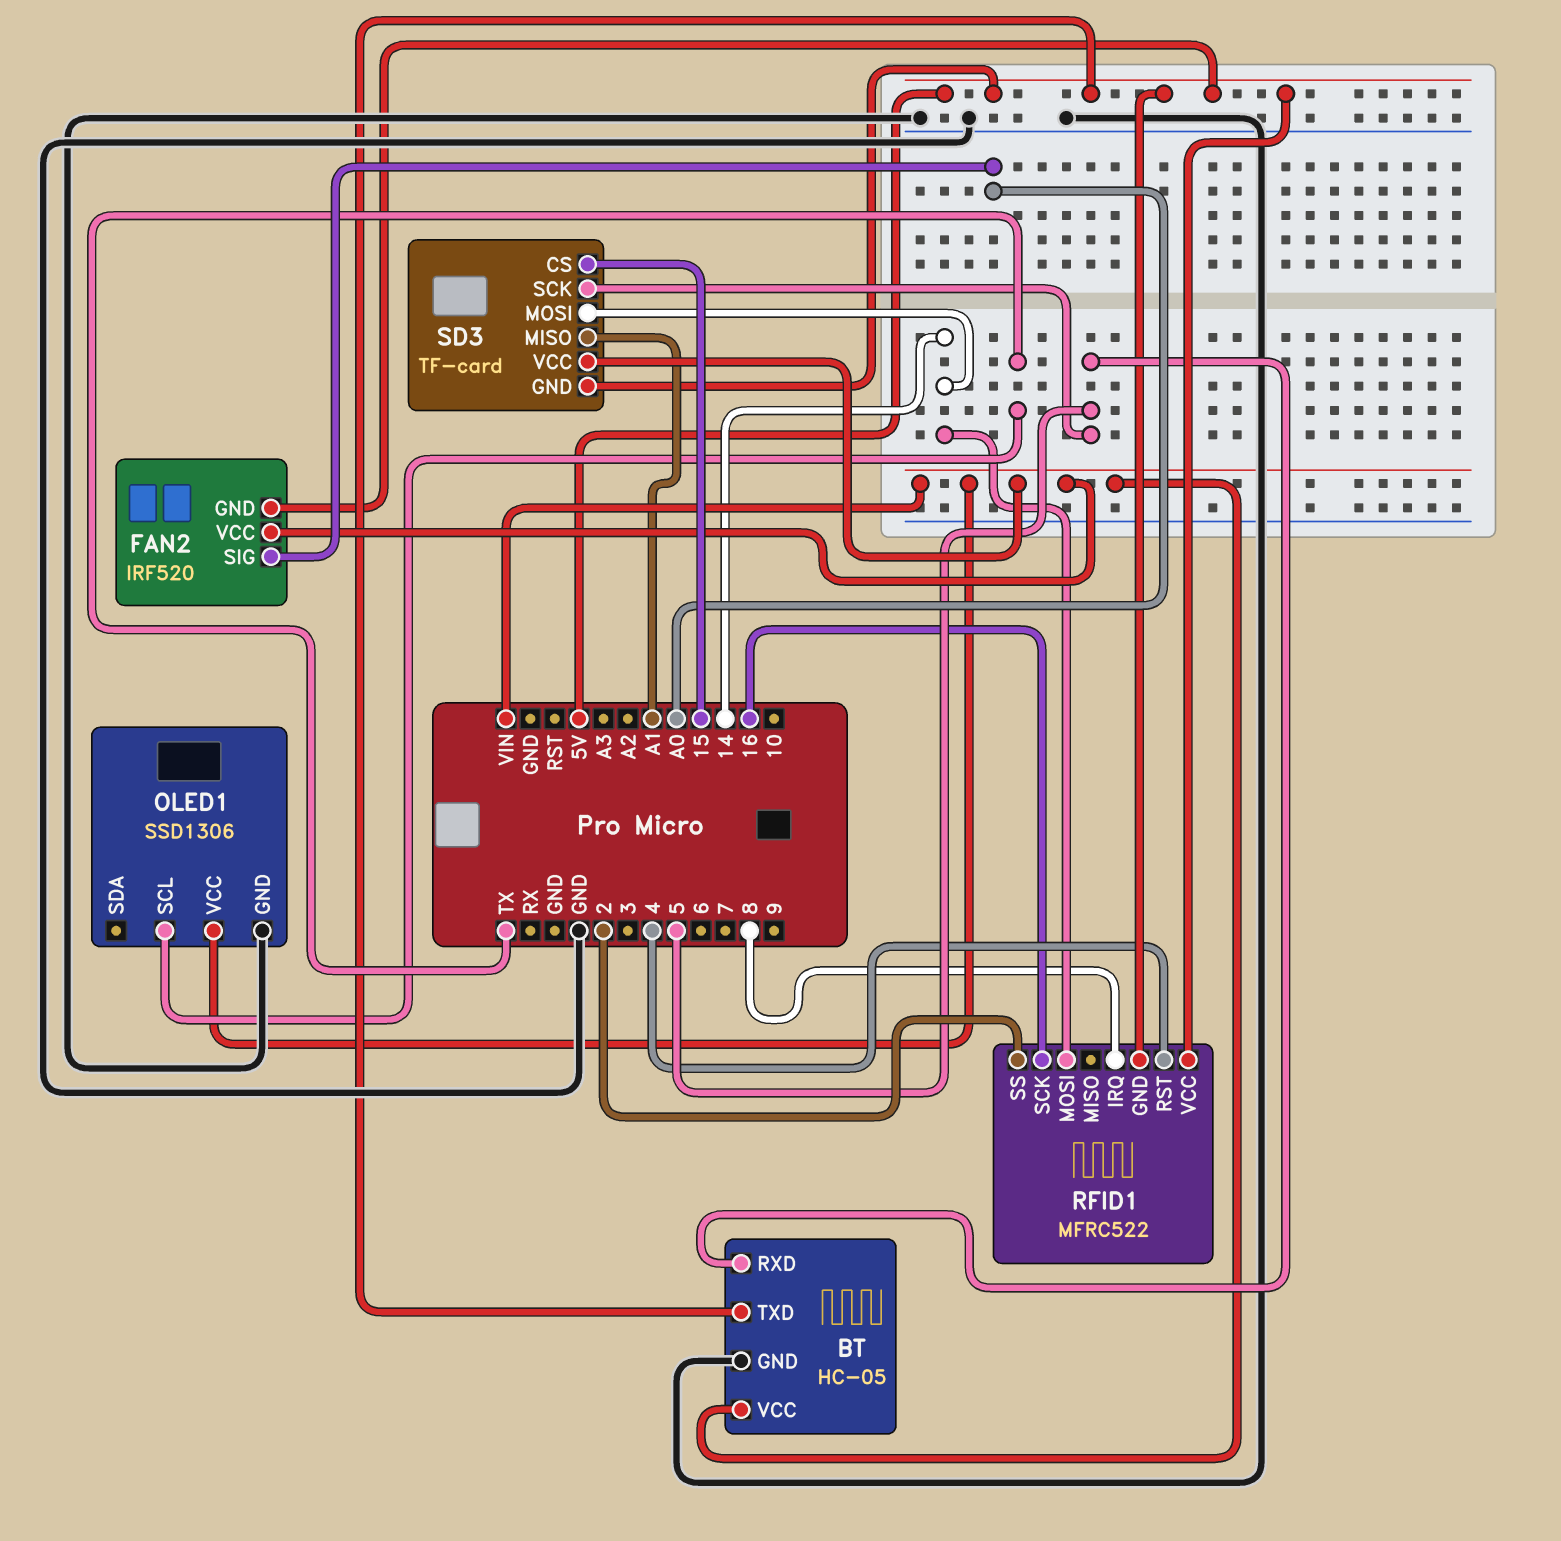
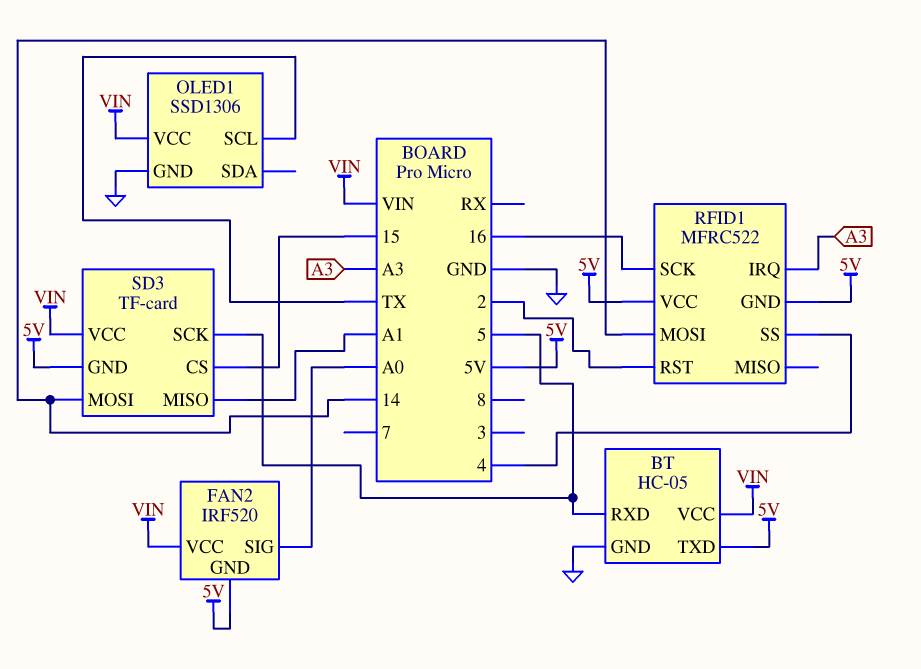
RFID1 pin IRQ: 8 -> A3
RFID1 pin RST: 4 -> 2
RFID1 pin SS: 2 -> 4

